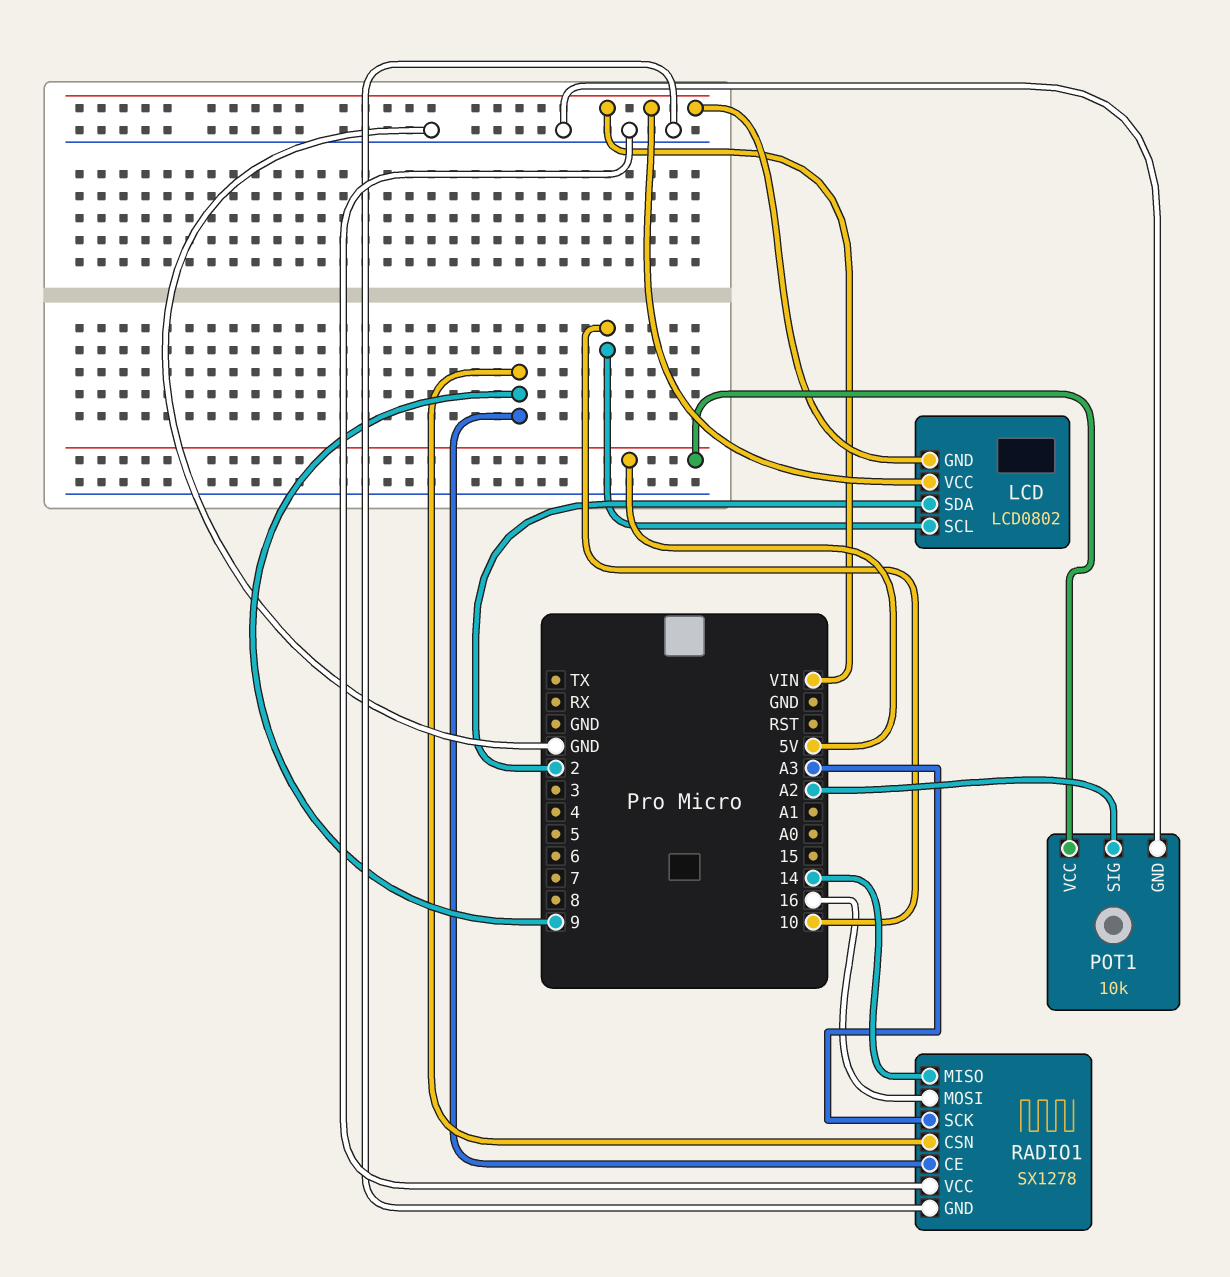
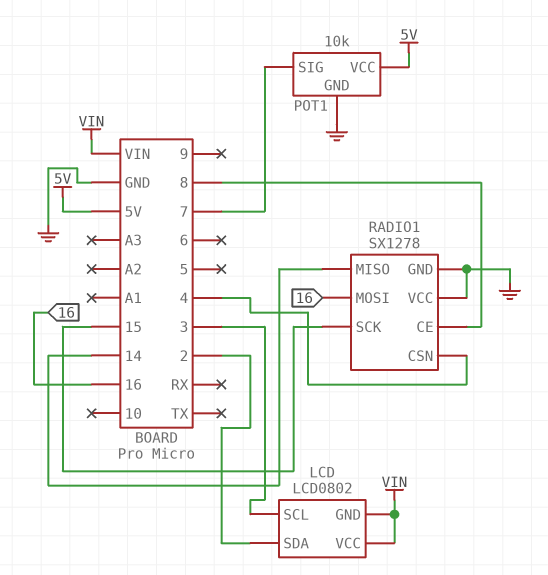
LCD pin SCL: 10 -> 3
POT1 pin SIG: A2 -> 7
RADIO1 pin CE: 9 -> 8
RADIO1 pin CSN: 9 -> 4
RADIO1 pin SCK: A3 -> 15

